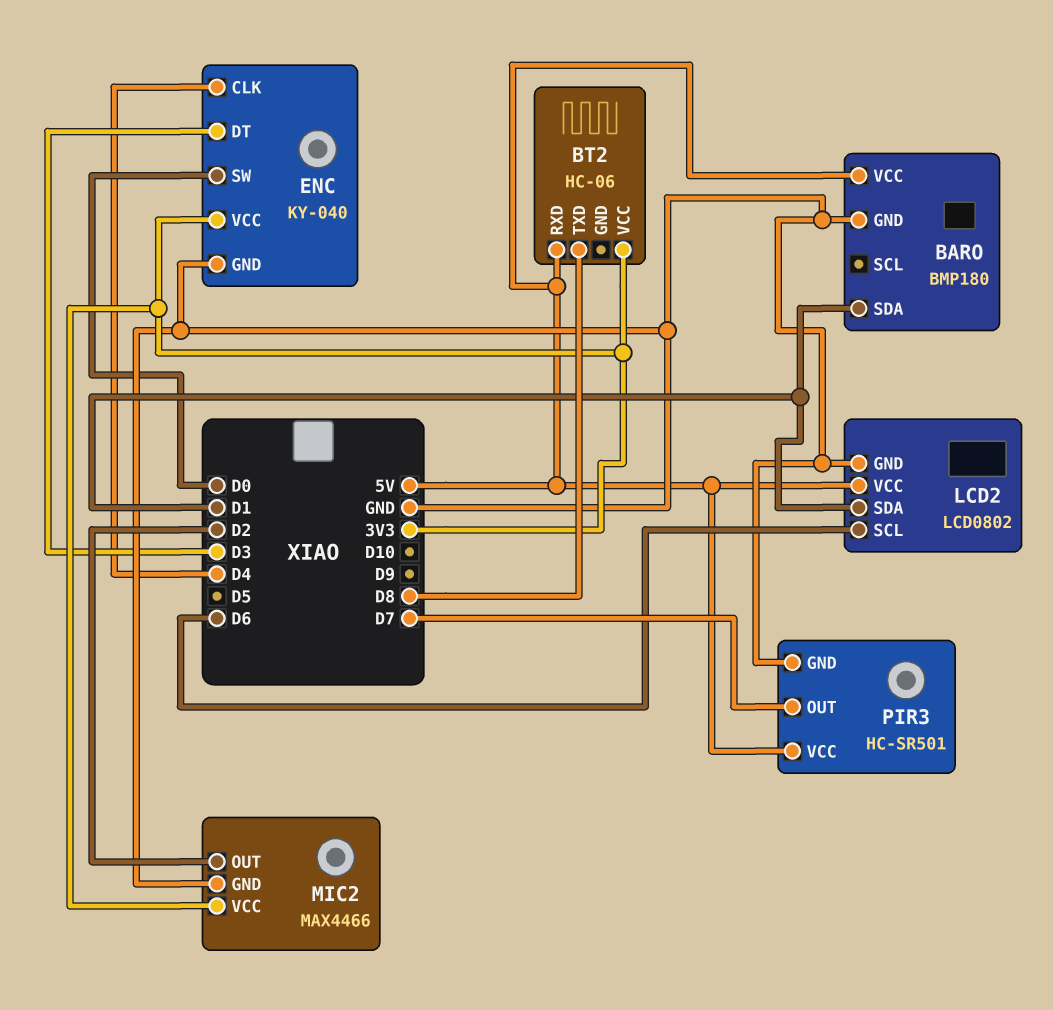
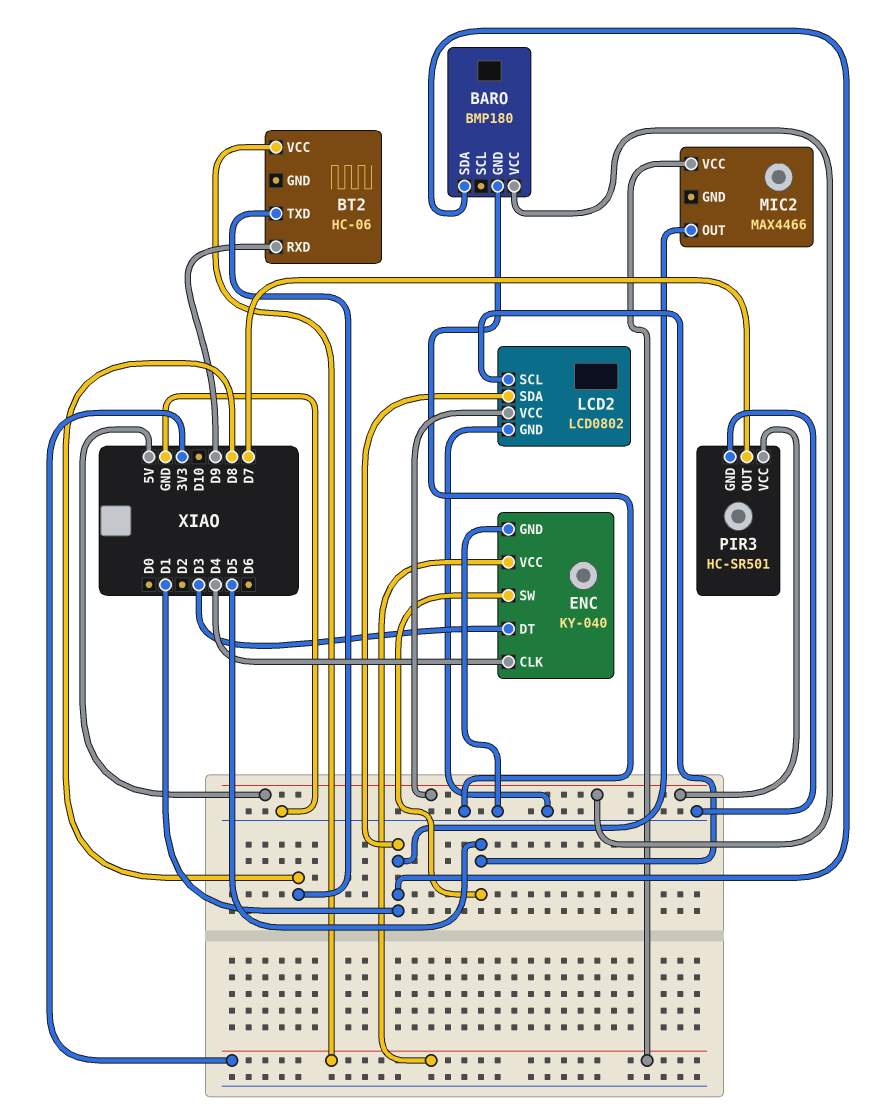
BT2 pin RXD: 5V -> D9
ENC pin SW: D0 -> D5
LCD2 pin SCL: D6 -> D5
MIC2 pin GND: GND -> none
MIC2 pin OUT: D2 -> D1

